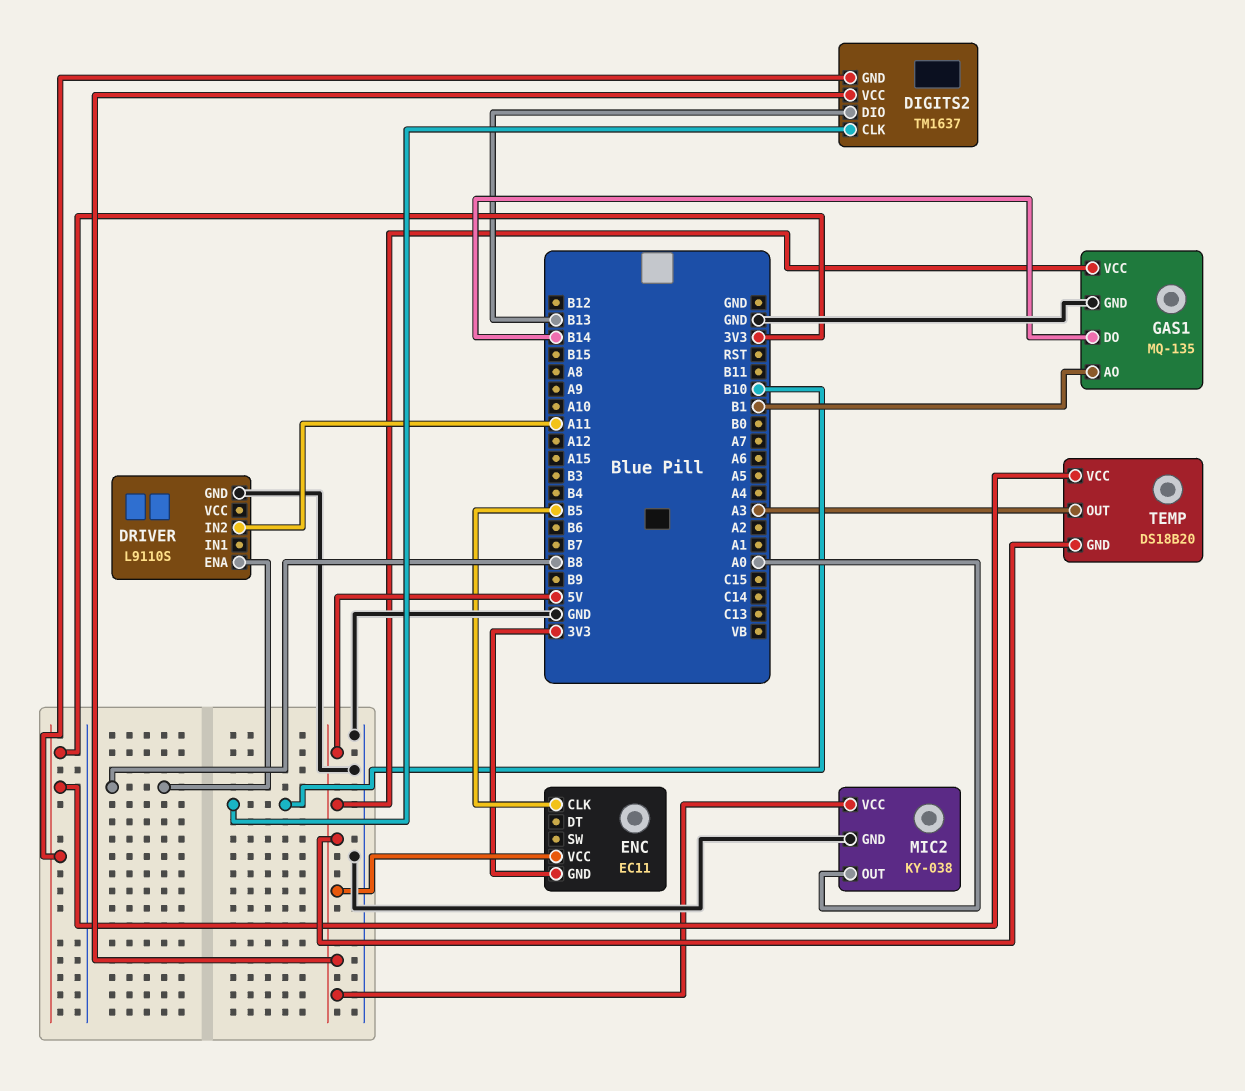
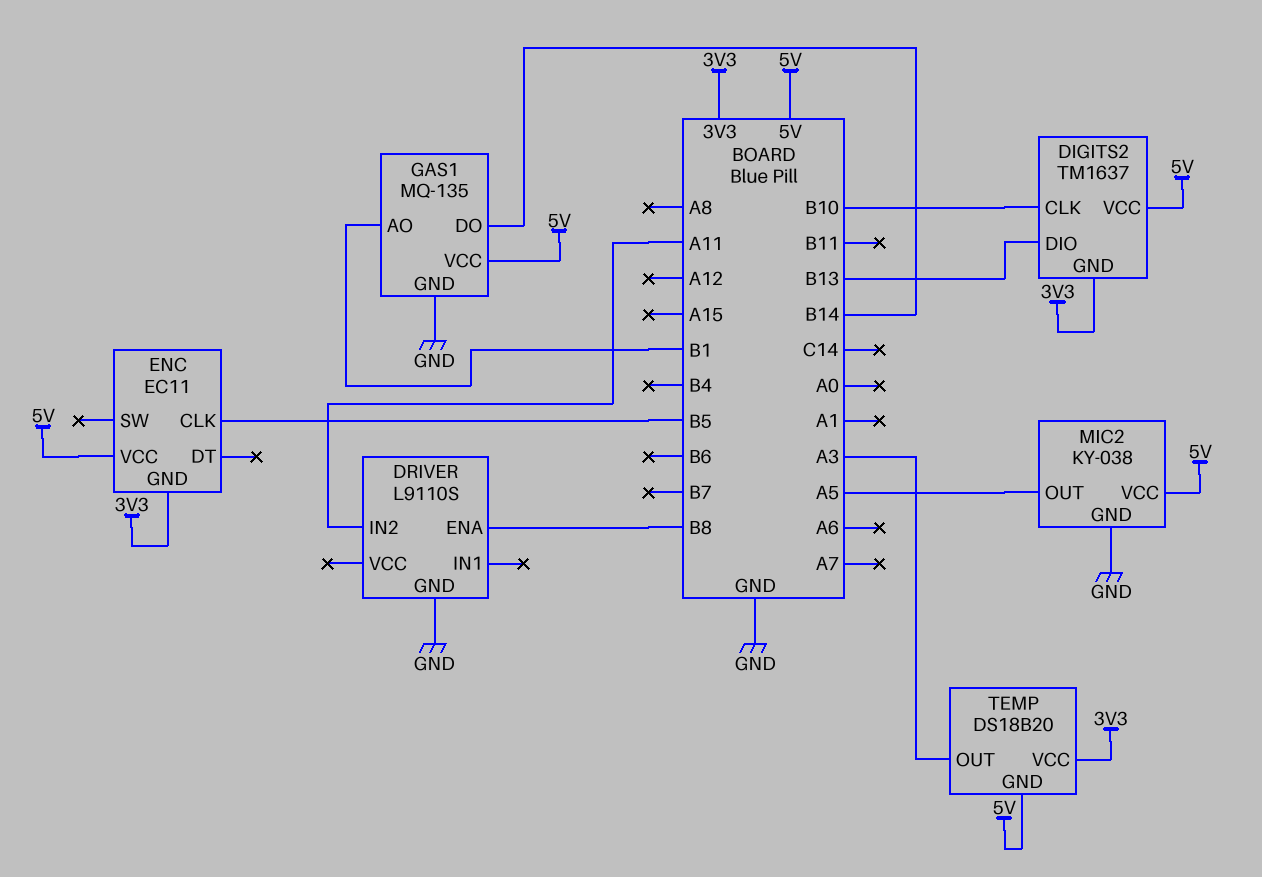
MIC2 pin OUT: A0 -> A5

